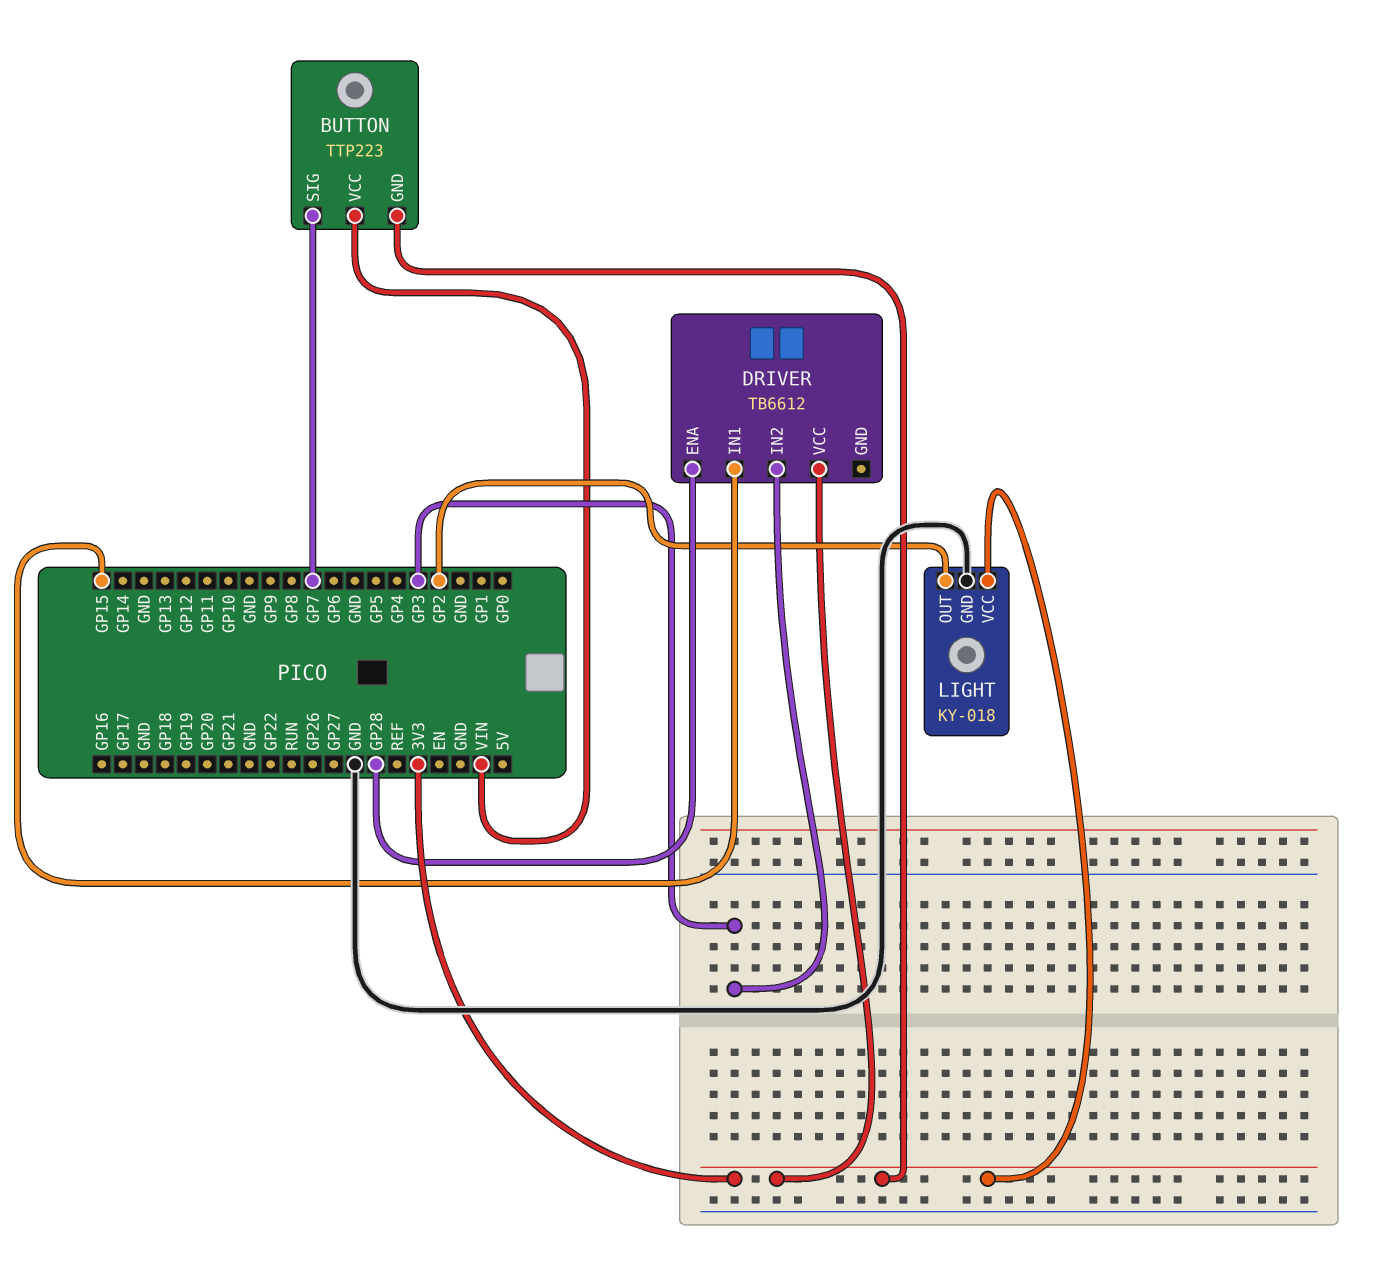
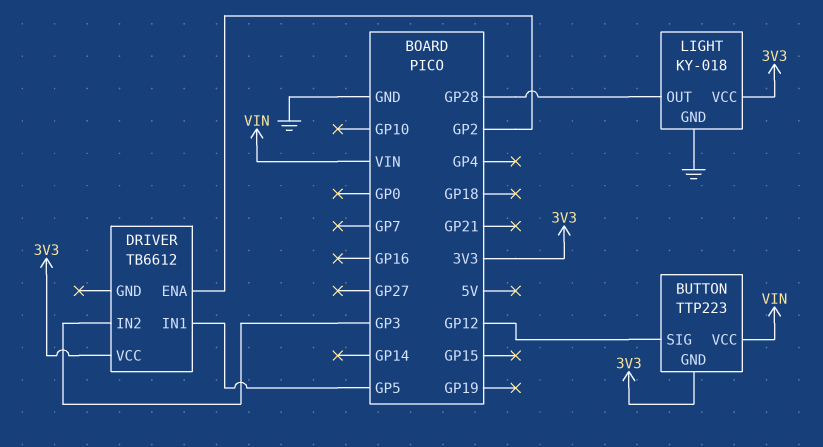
BUTTON pin SIG: GP7 -> GP12
DRIVER pin ENA: GP28 -> GP2
DRIVER pin IN1: GP15 -> GP5
LIGHT pin OUT: GP2 -> GP28

